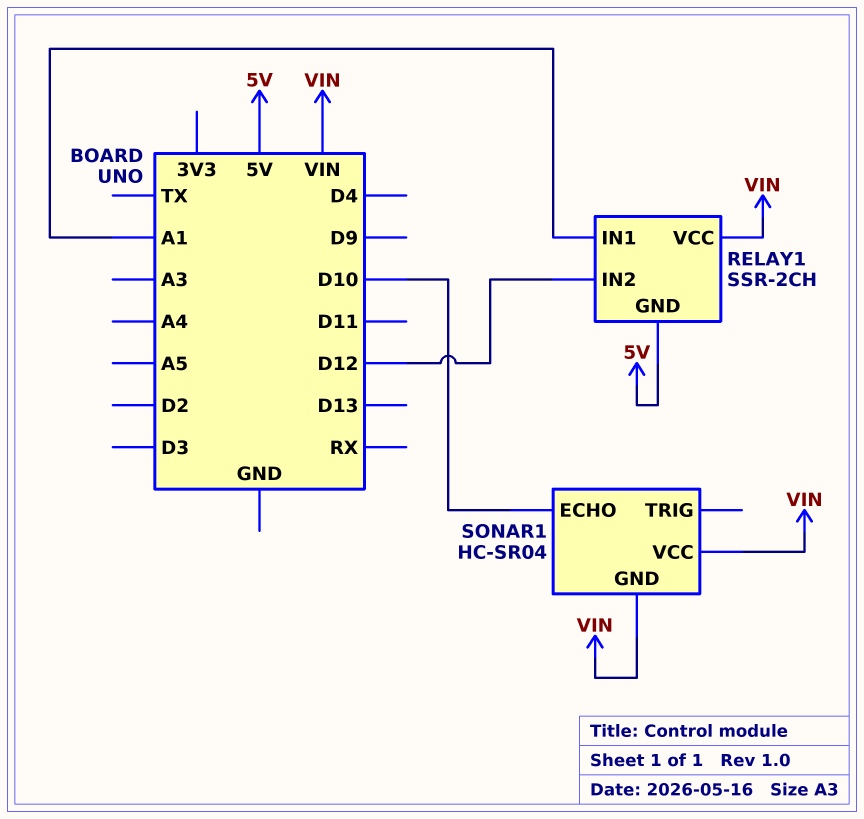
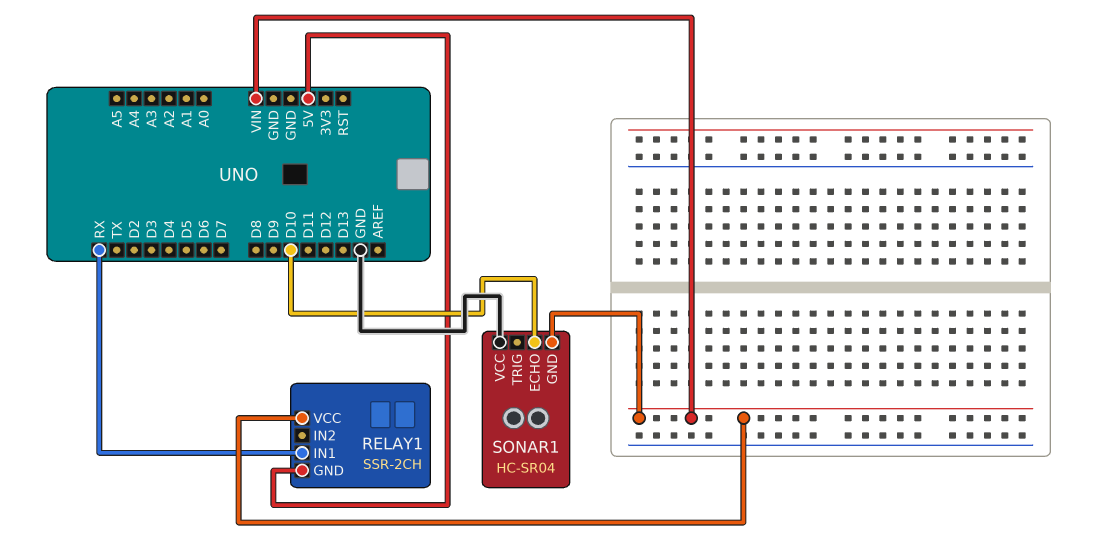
RELAY1 pin IN1: A1 -> RX
RELAY1 pin IN2: D12 -> none
SONAR1 pin VCC: VIN -> GND

